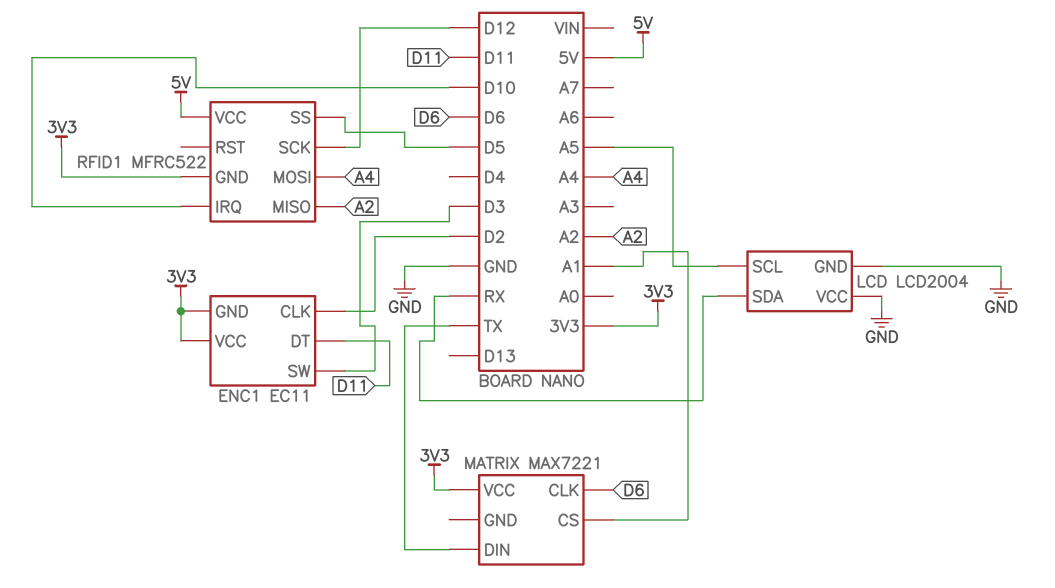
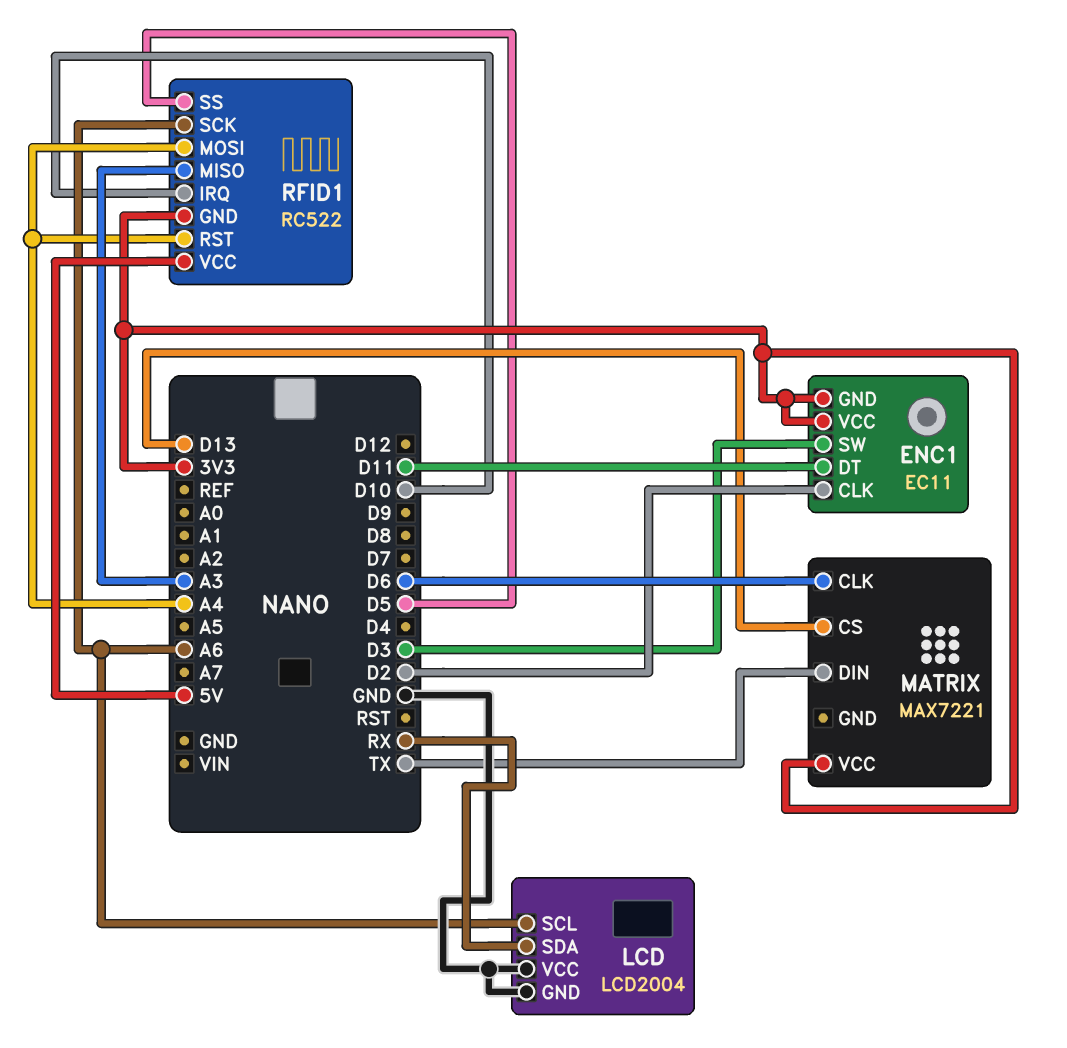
LCD pin SCL: A5 -> A6
MATRIX pin CS: A1 -> D13
RFID1: MFRC522 -> RC522
RFID1 pin MISO: A2 -> A3
RFID1 pin RST: none -> A4
RFID1 pin SCK: D12 -> A6

